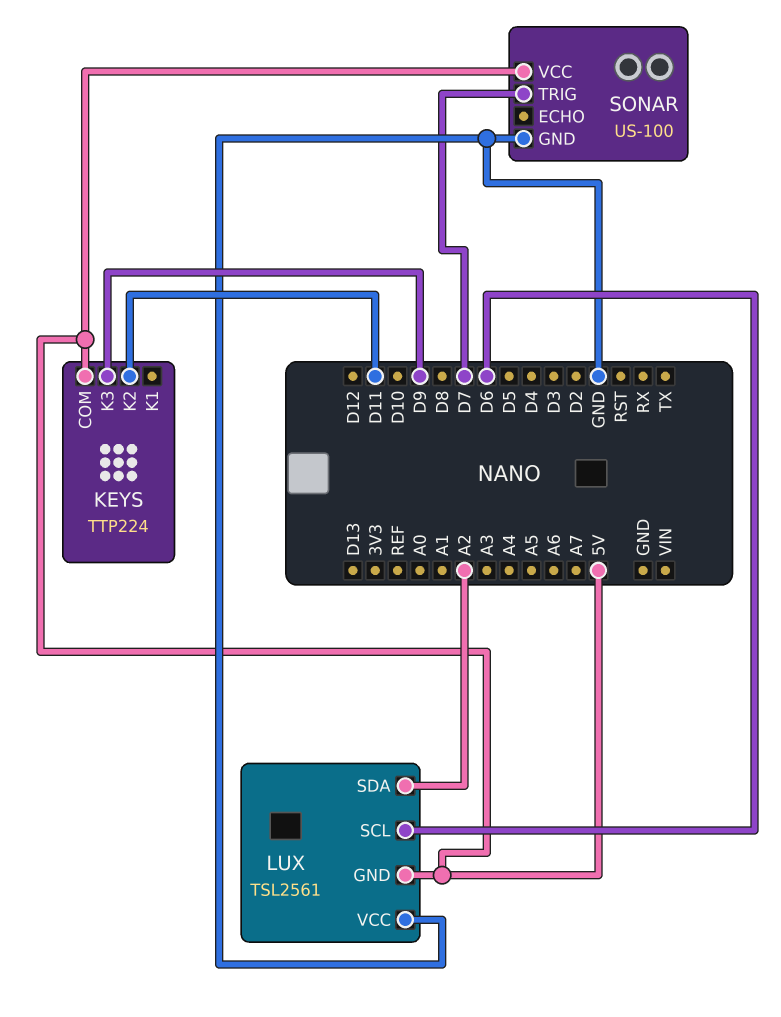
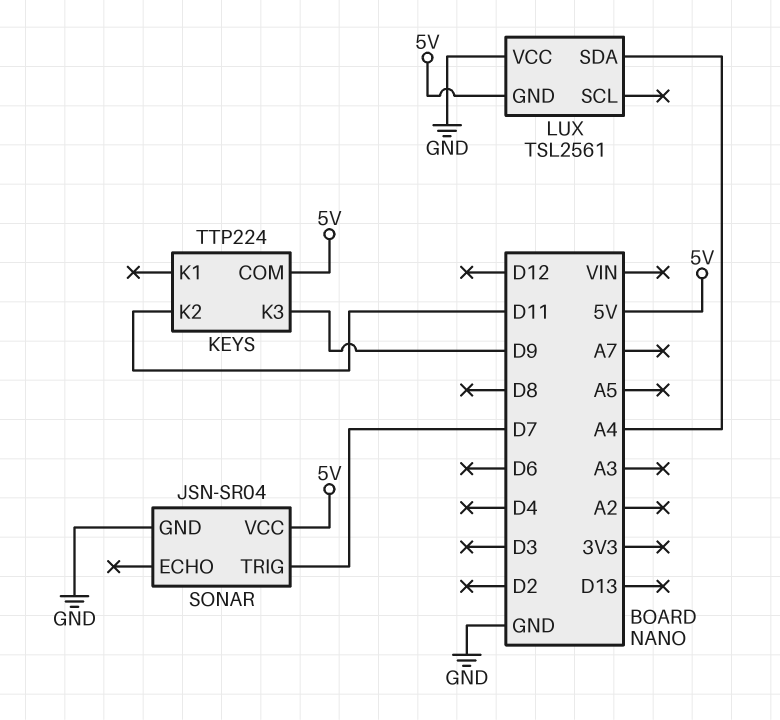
LUX pin SCL: D6 -> none
LUX pin SDA: A2 -> A4
SONAR: US-100 -> JSN-SR04

